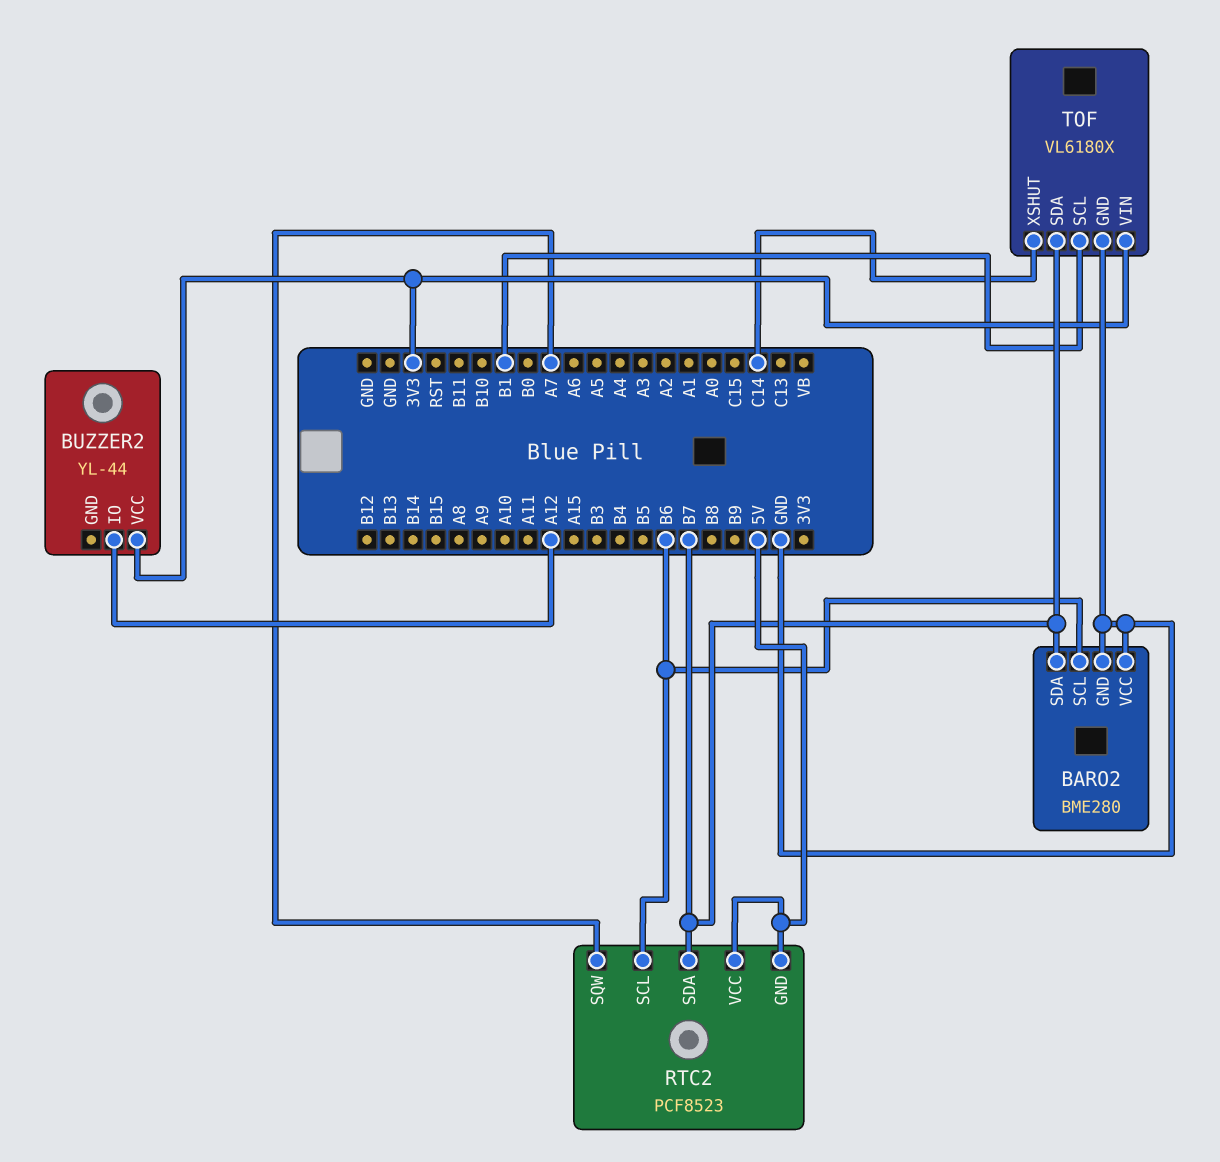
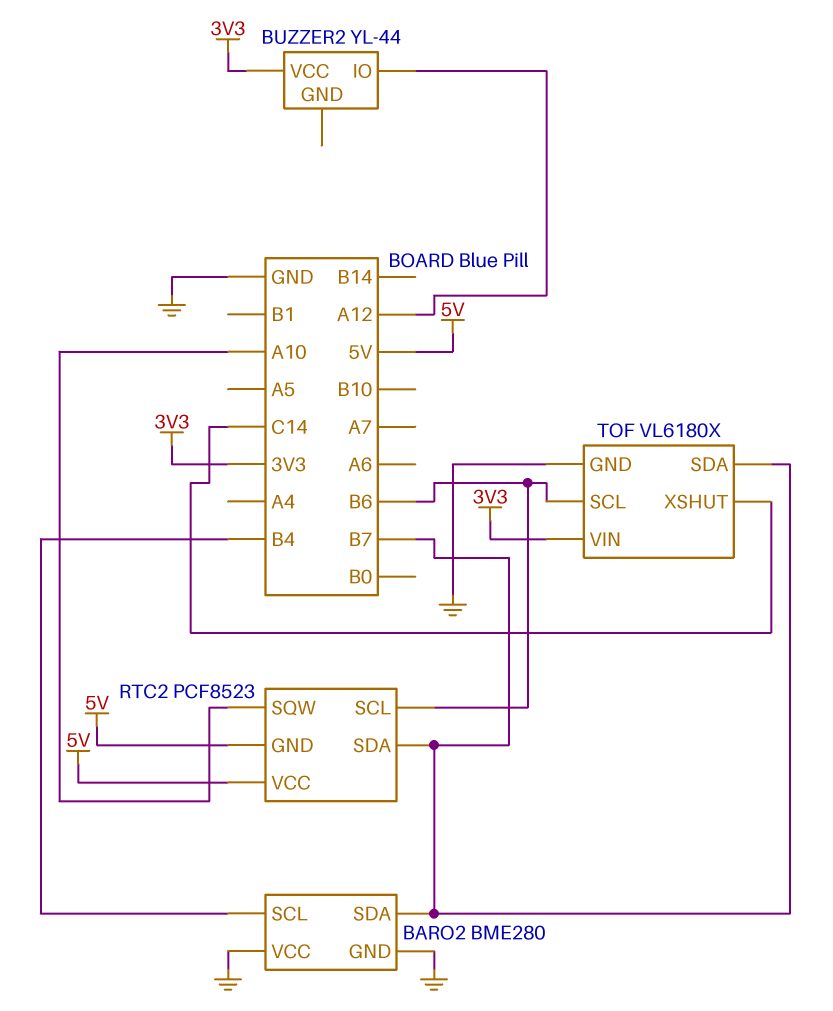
BARO2 pin SCL: B6 -> B4
RTC2 pin SQW: A7 -> A10
TOF pin SCL: B1 -> B6

